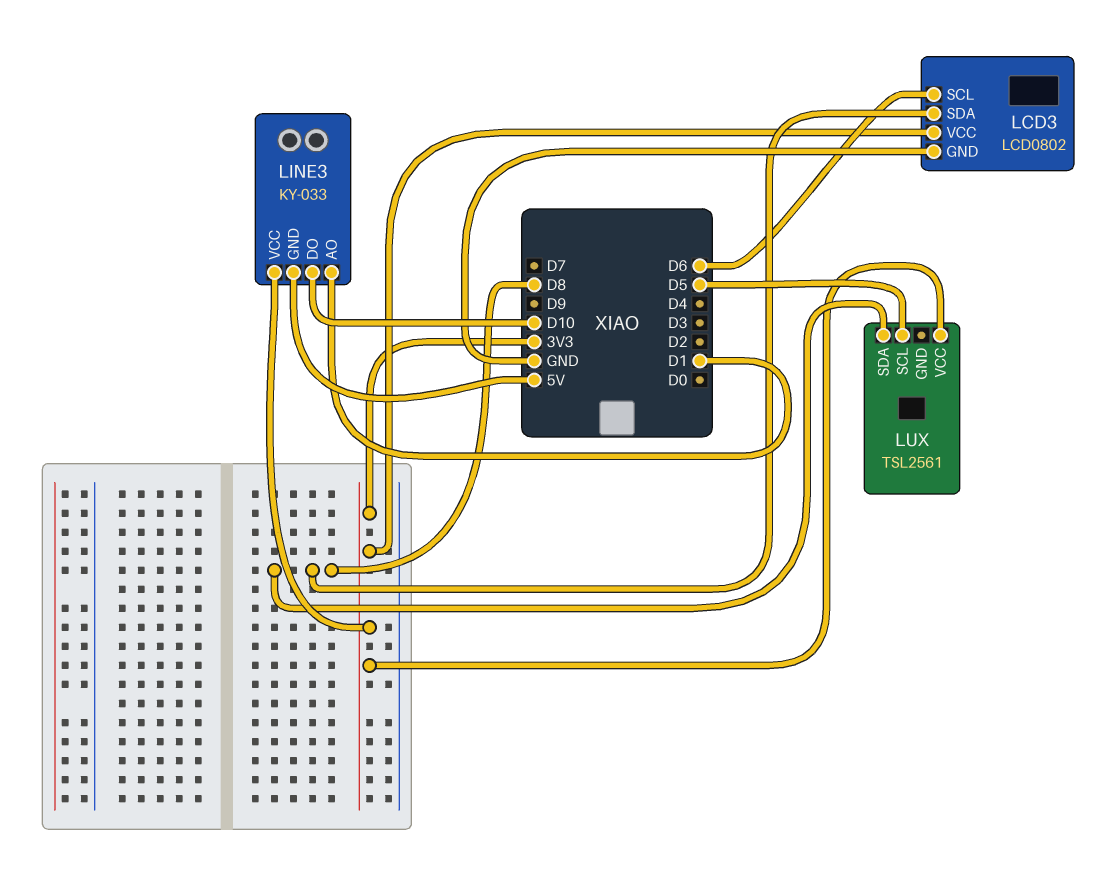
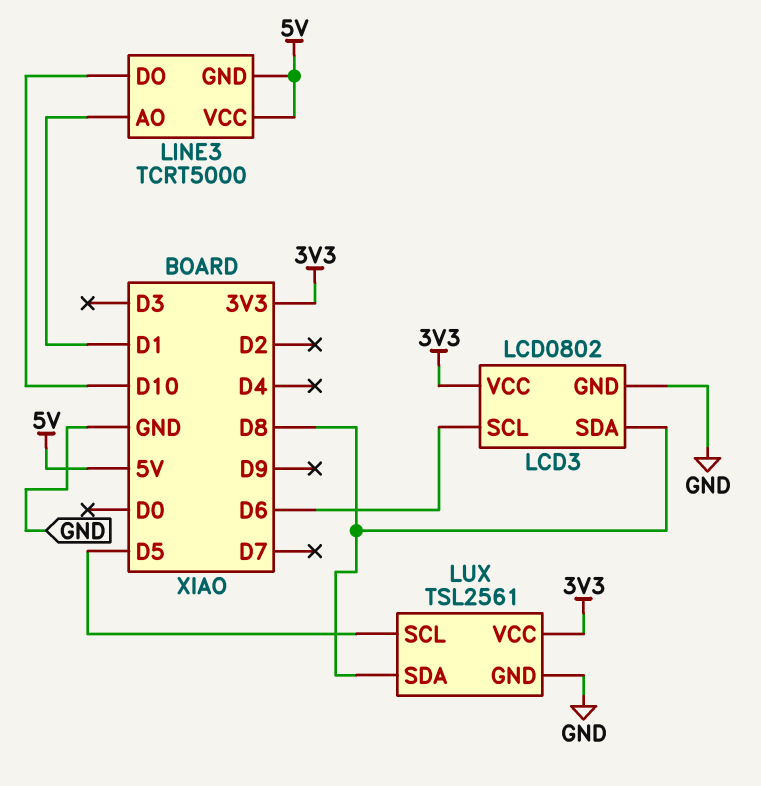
LINE3: KY-033 -> TCRT5000
LINE3 pin VCC: 3V3 -> 5V
LUX pin GND: none -> GND

